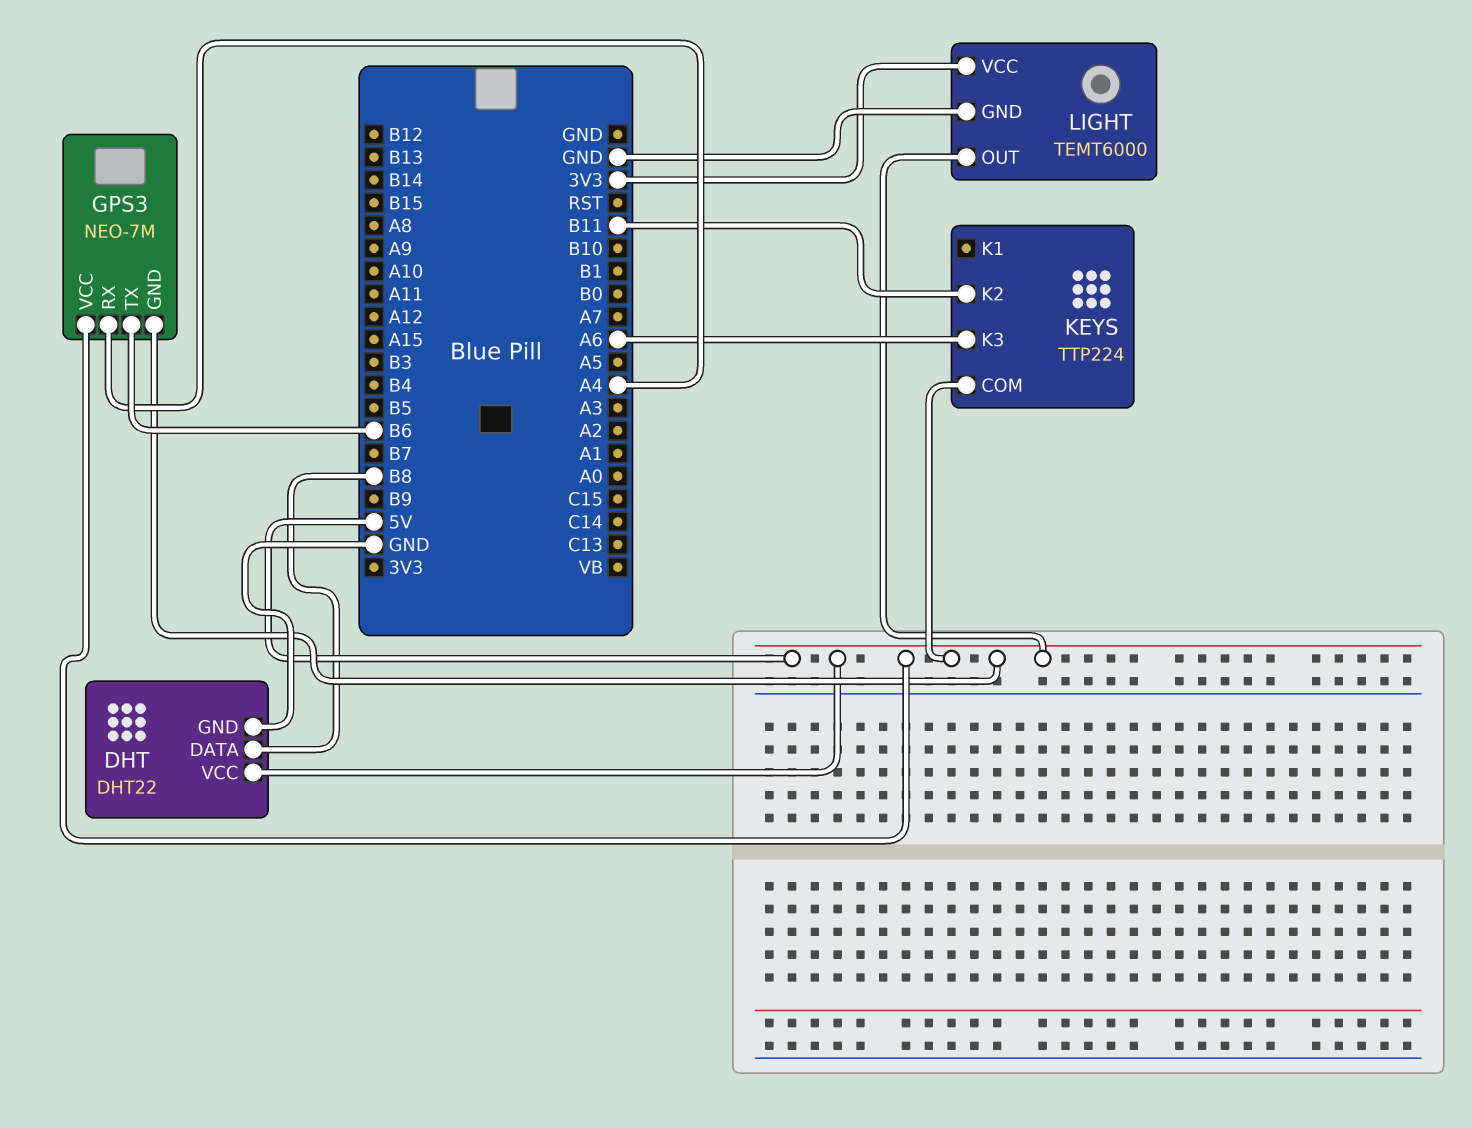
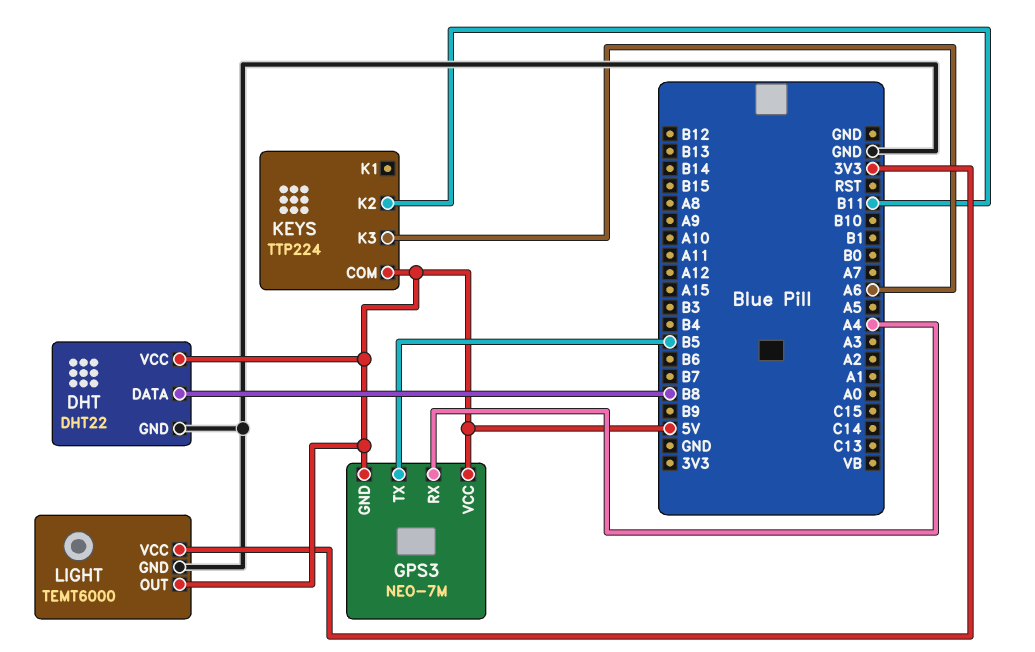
GPS3 pin TX: B6 -> B5

